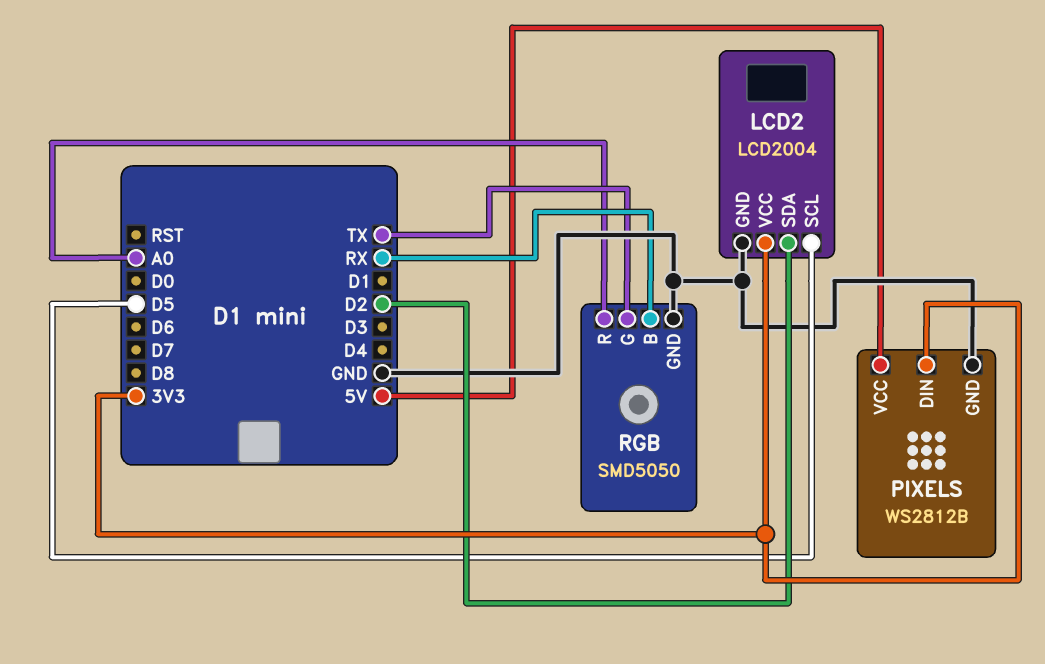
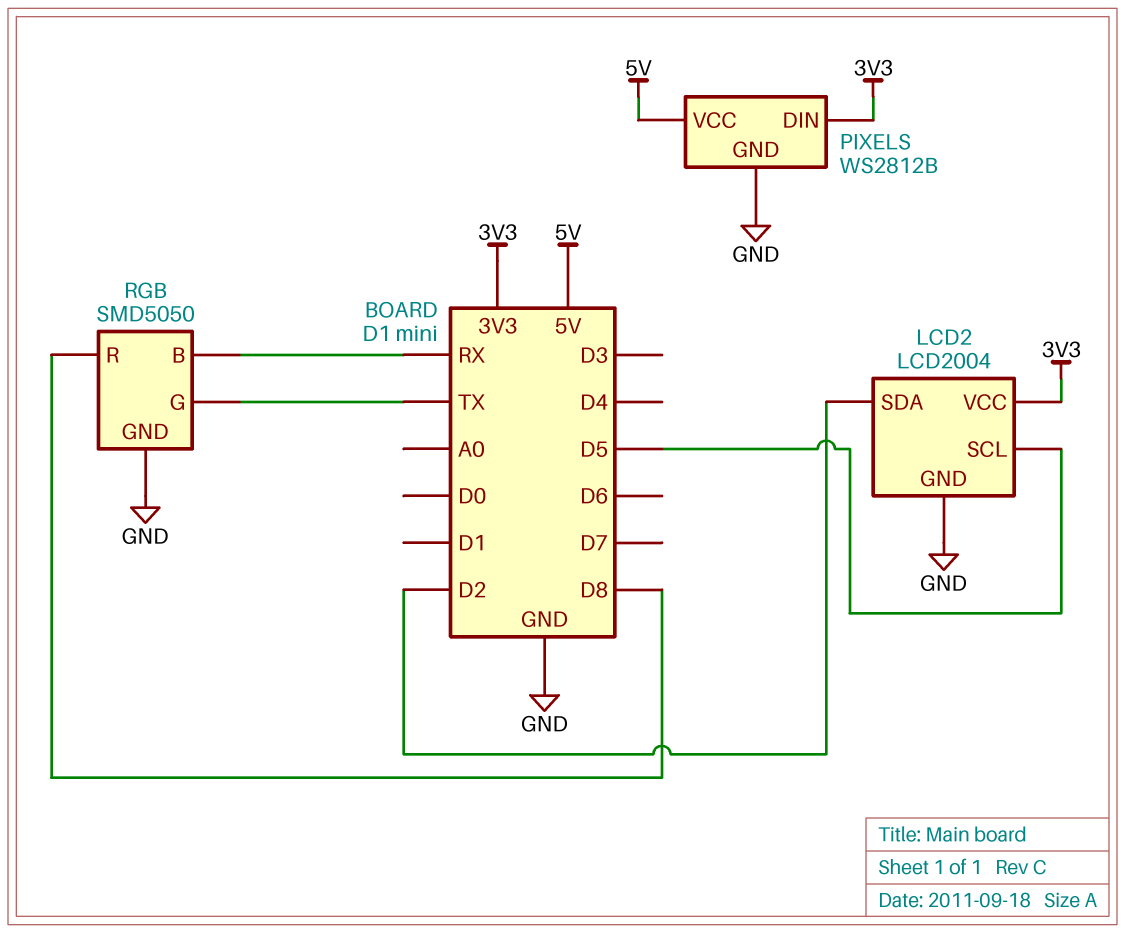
RGB pin R: A0 -> D8

